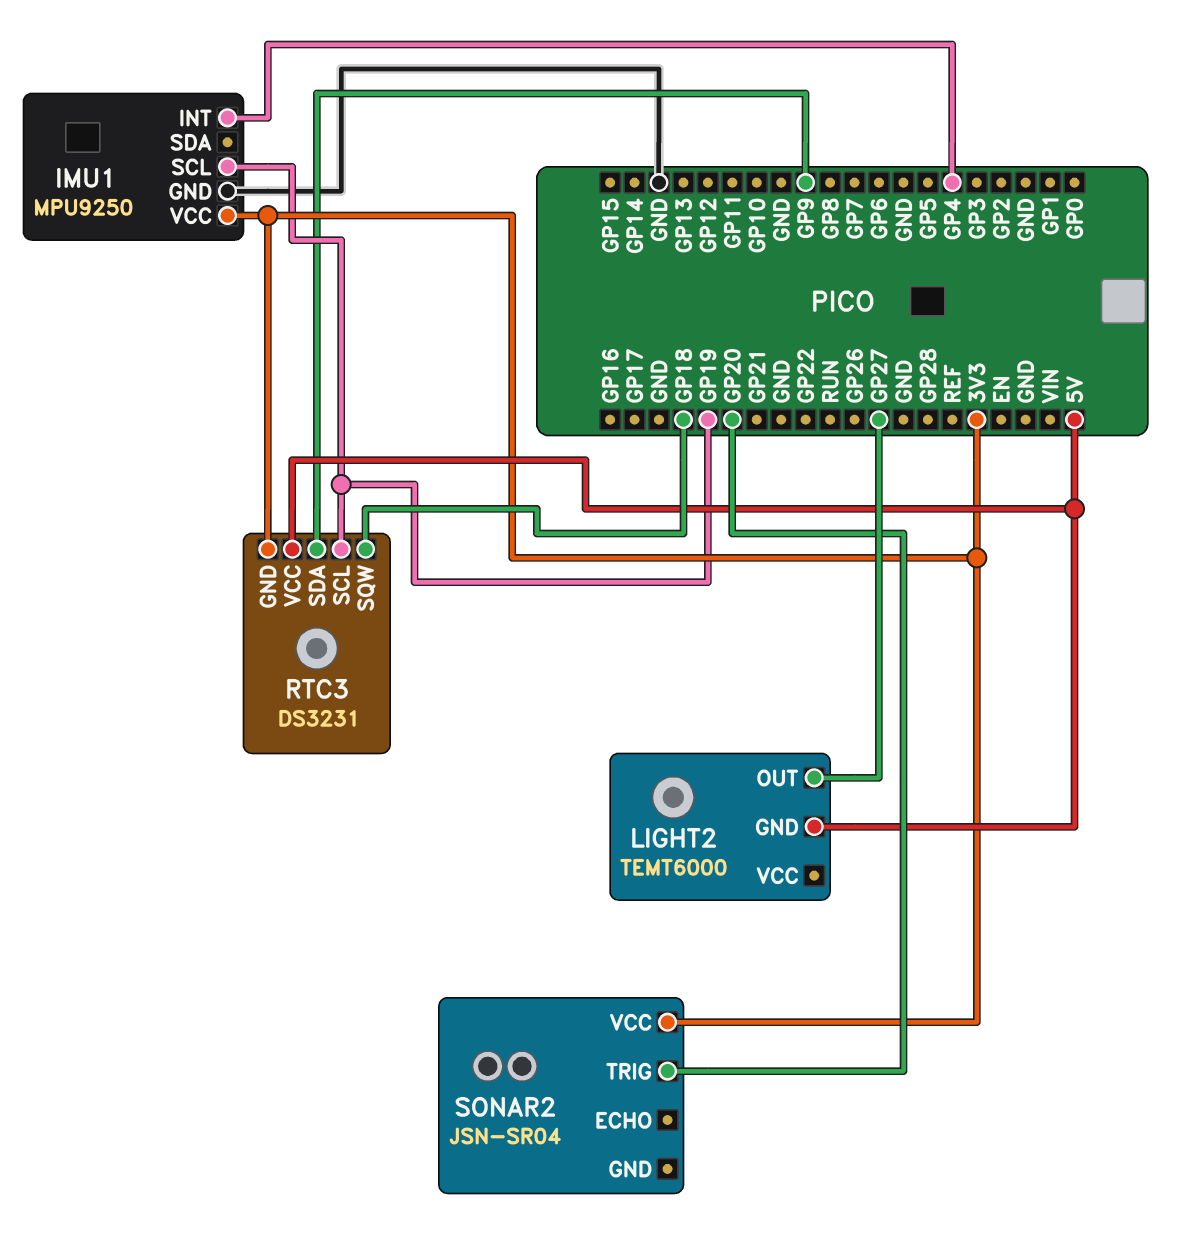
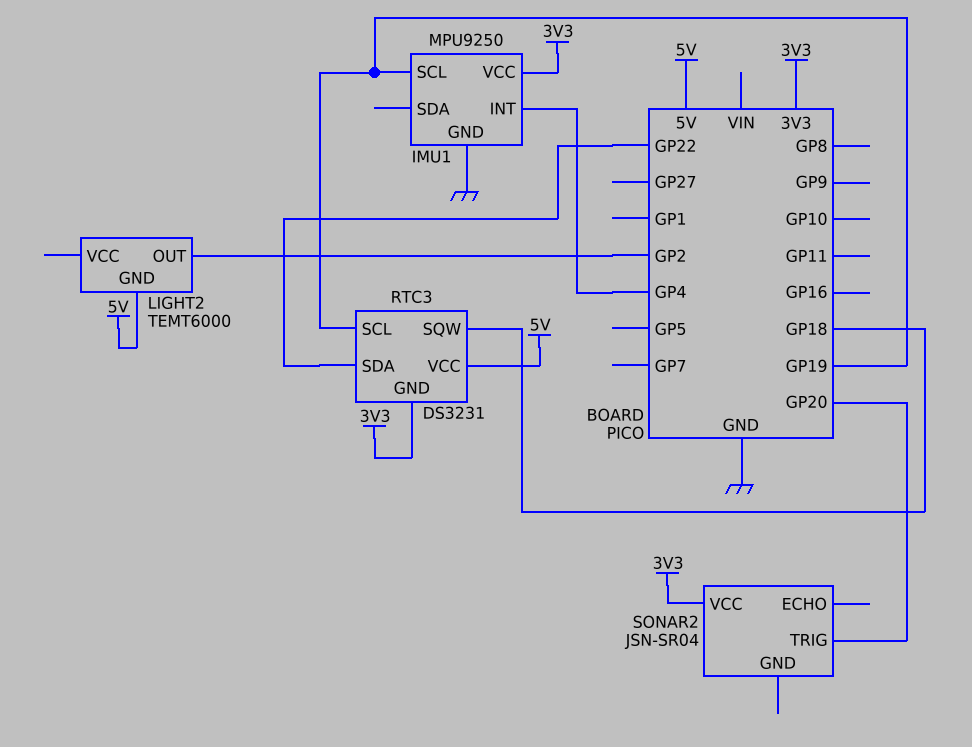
LIGHT2 pin OUT: GP27 -> GP2
RTC3 pin SDA: GP9 -> GP22

